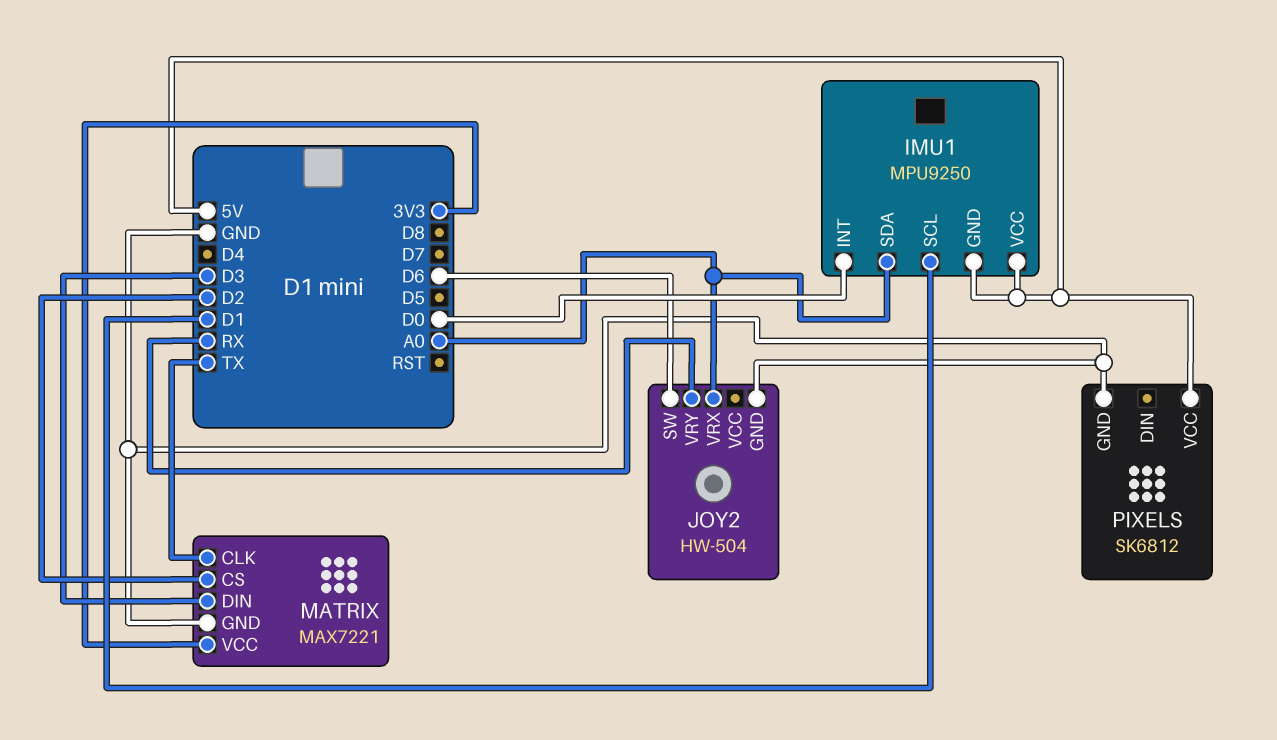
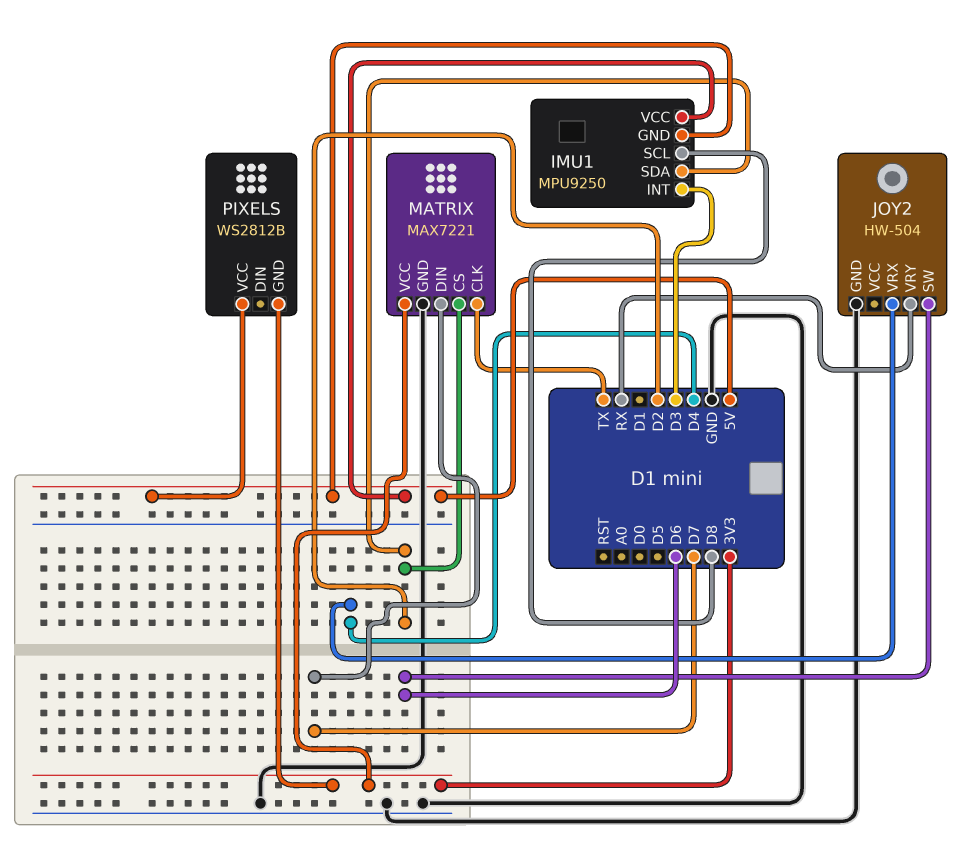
IMU1 pin INT: D0 -> D3
IMU1 pin SCL: D1 -> D8
IMU1 pin SDA: A0 -> D2
JOY2 pin VRX: A0 -> D4
MATRIX pin DIN: D3 -> D7
PIXELS: SK6812 -> WS2812B
PIXELS pin GND: GND -> 3V3

